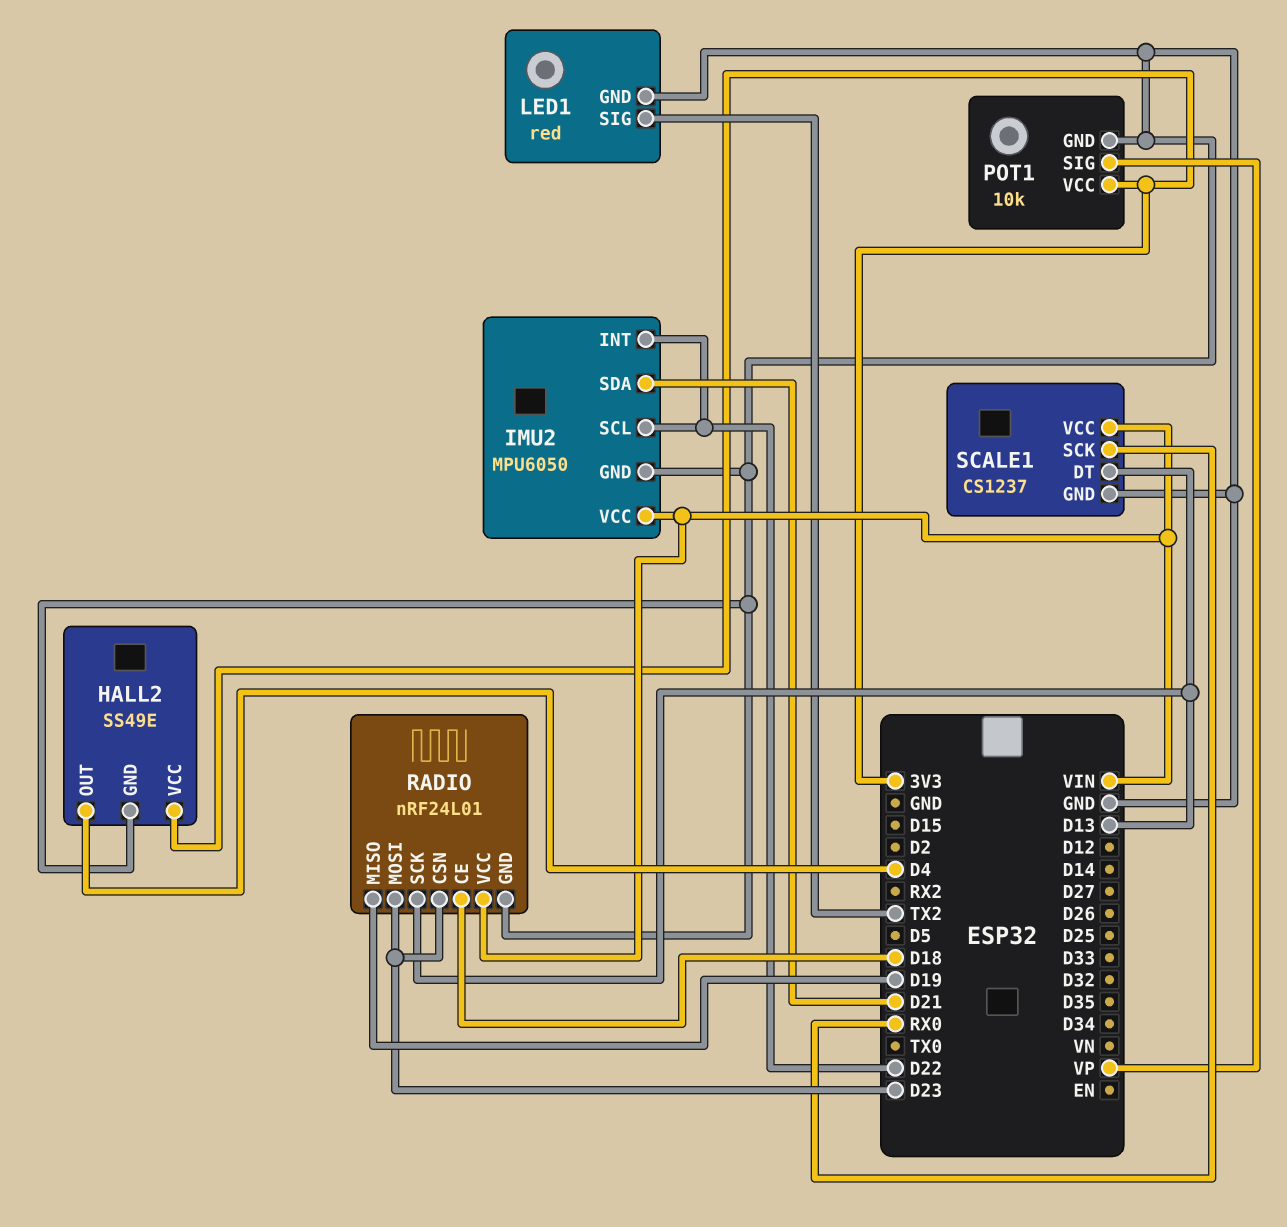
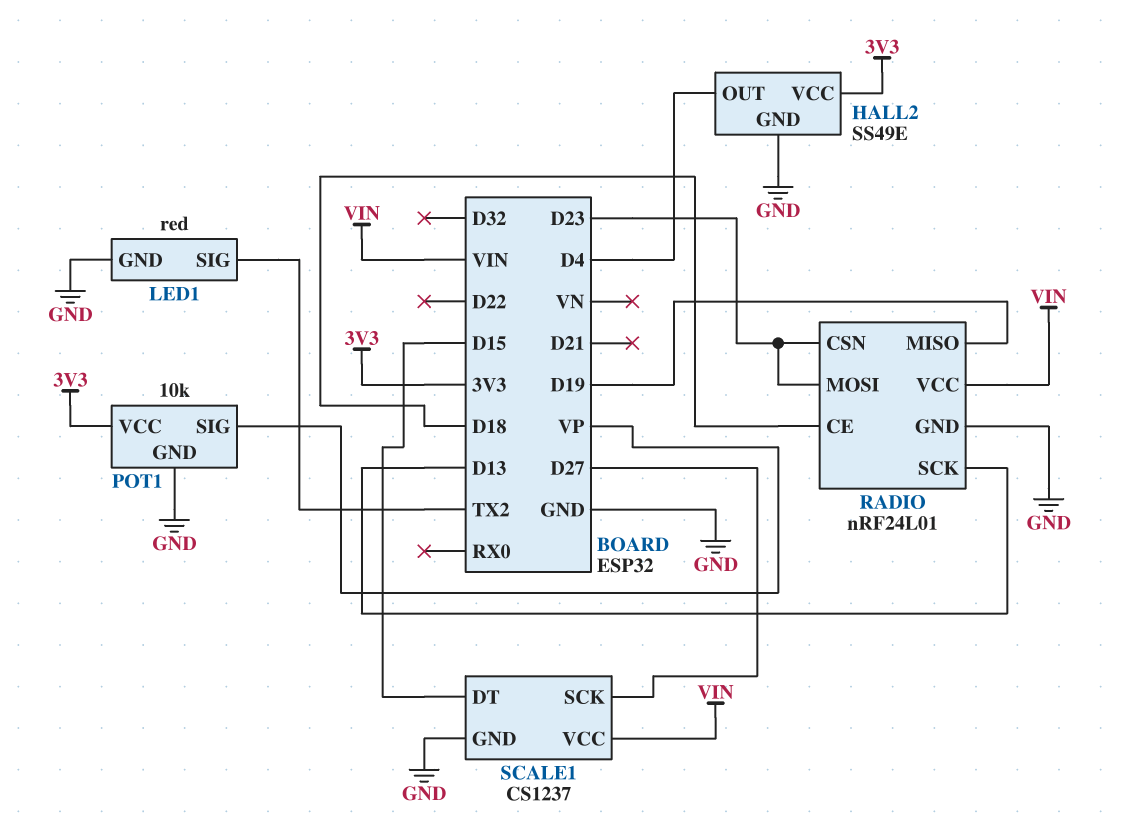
IMU2: MPU6050 -> none
IMU2 pin GND: GND -> none
IMU2 pin INT: D22 -> none
IMU2 pin SCL: D22 -> none
IMU2 pin SDA: D21 -> none
IMU2 pin VCC: VIN -> none
SCALE1 pin DT: D13 -> D15
SCALE1 pin SCK: RX0 -> D27

